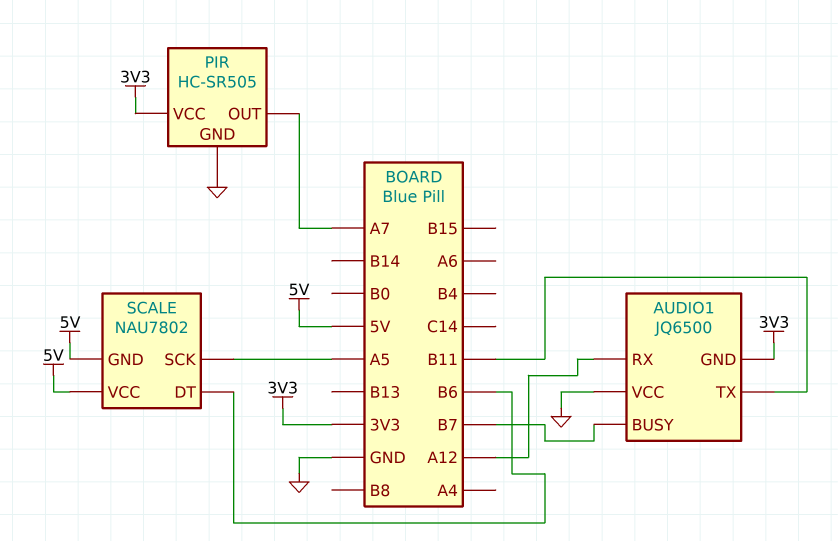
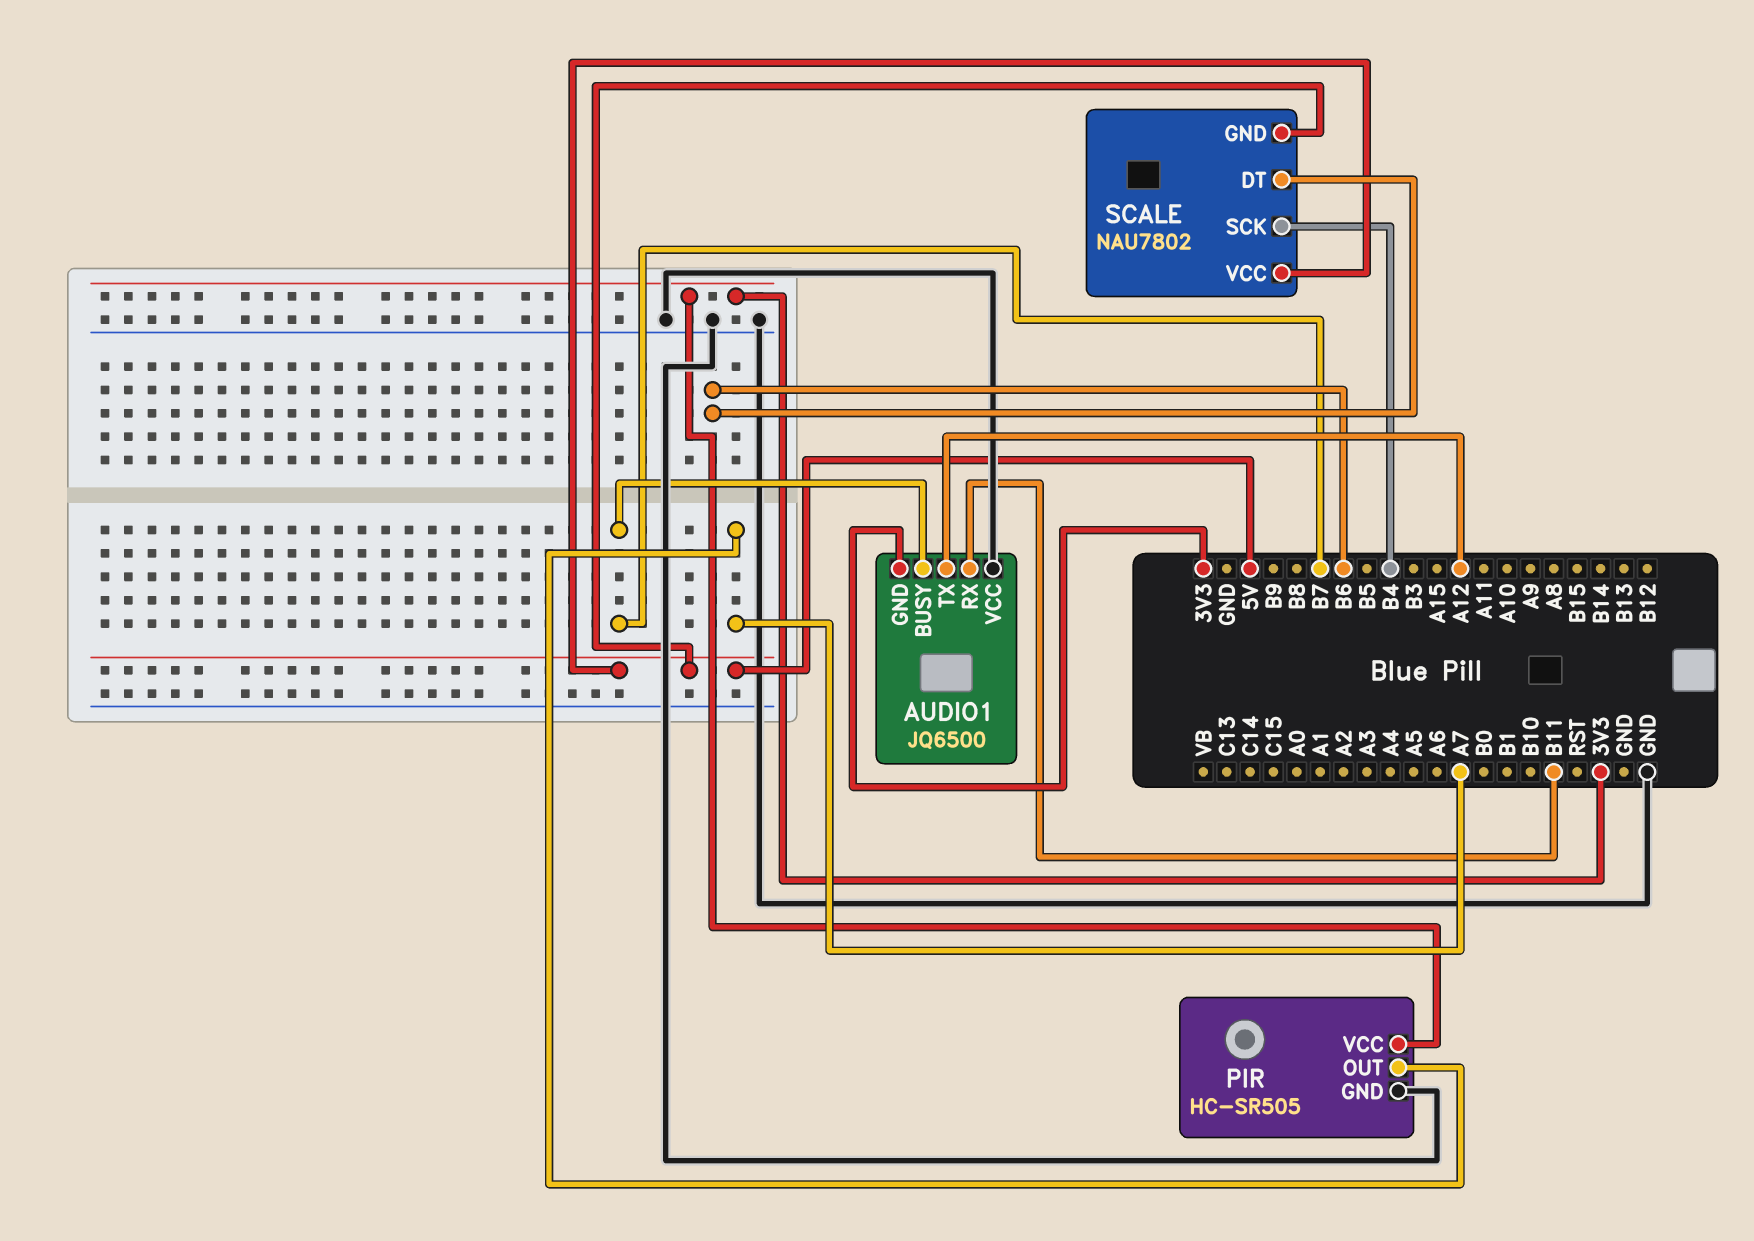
AUDIO1 pin RX: A12 -> B11
AUDIO1 pin TX: B11 -> A12
SCALE pin SCK: A5 -> B4

